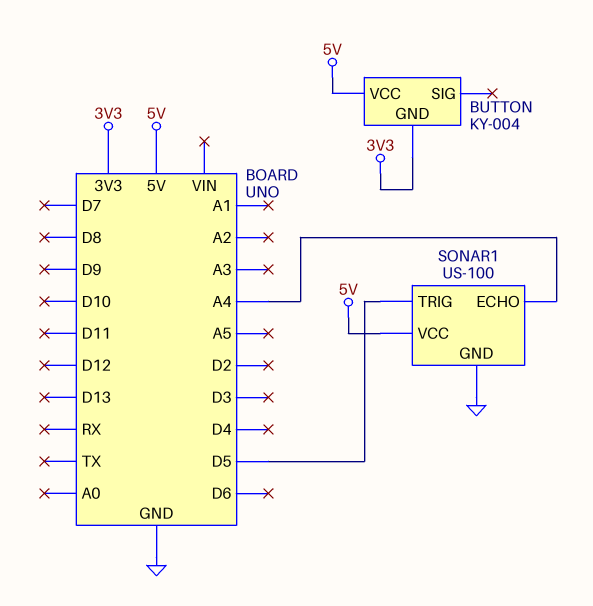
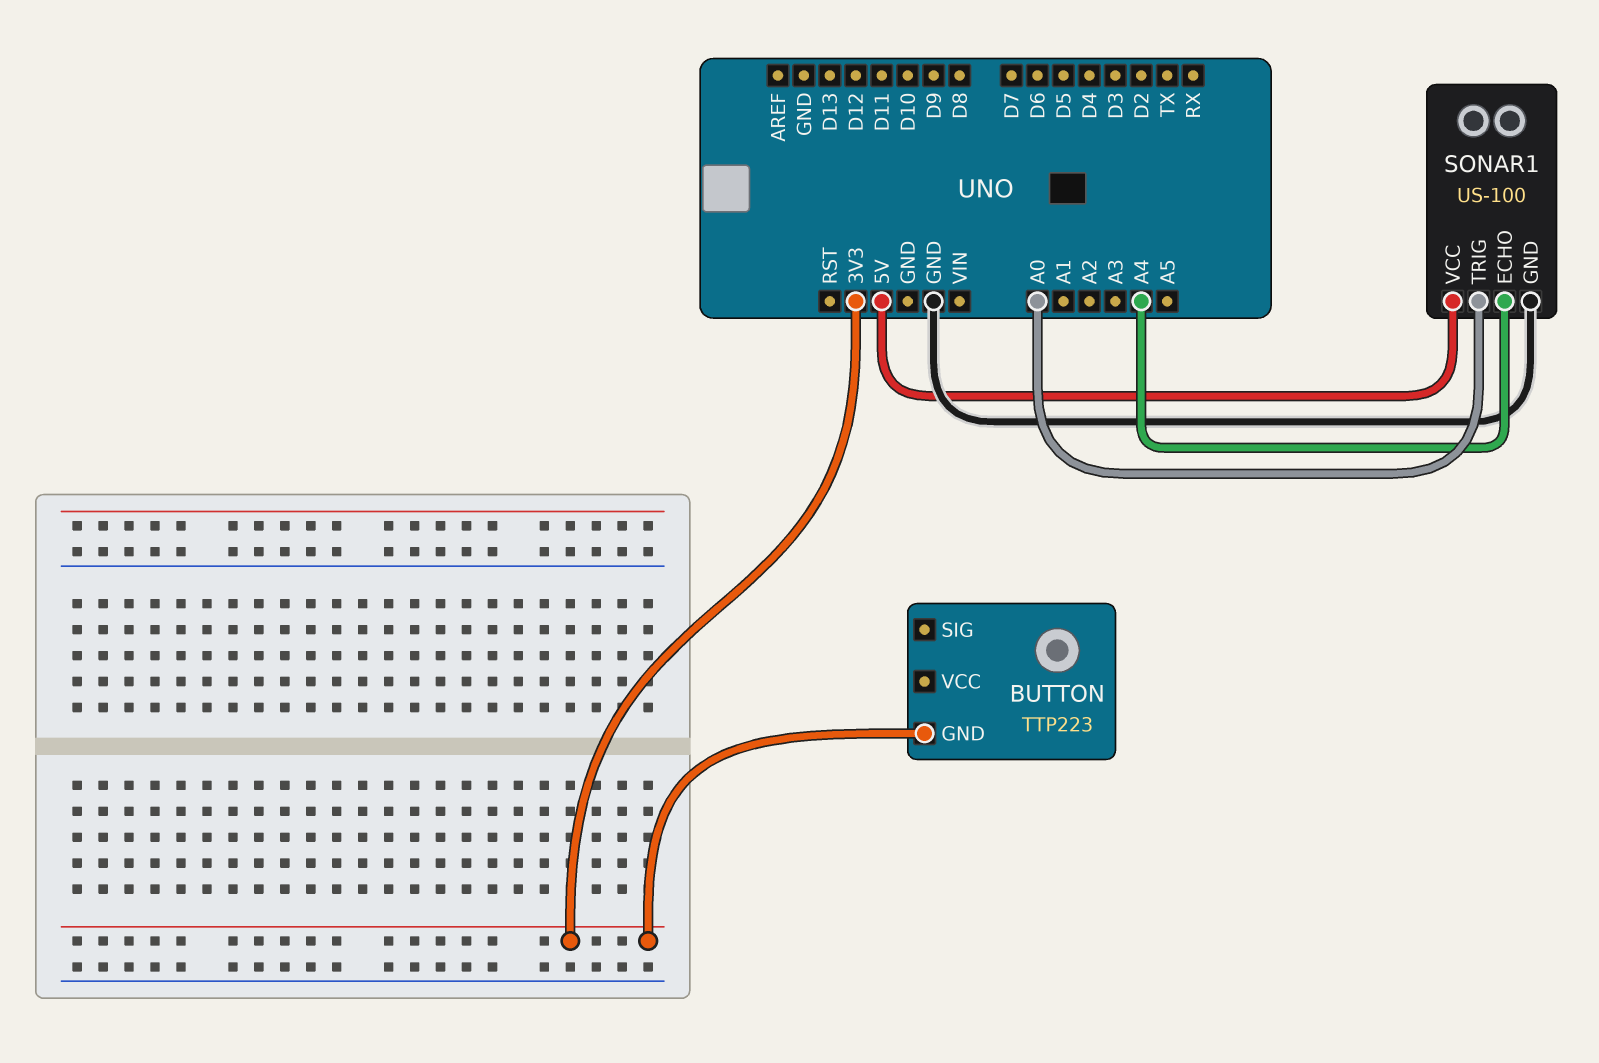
BUTTON: KY-004 -> TTP223
BUTTON pin VCC: 5V -> none
SONAR1 pin TRIG: D5 -> A0

